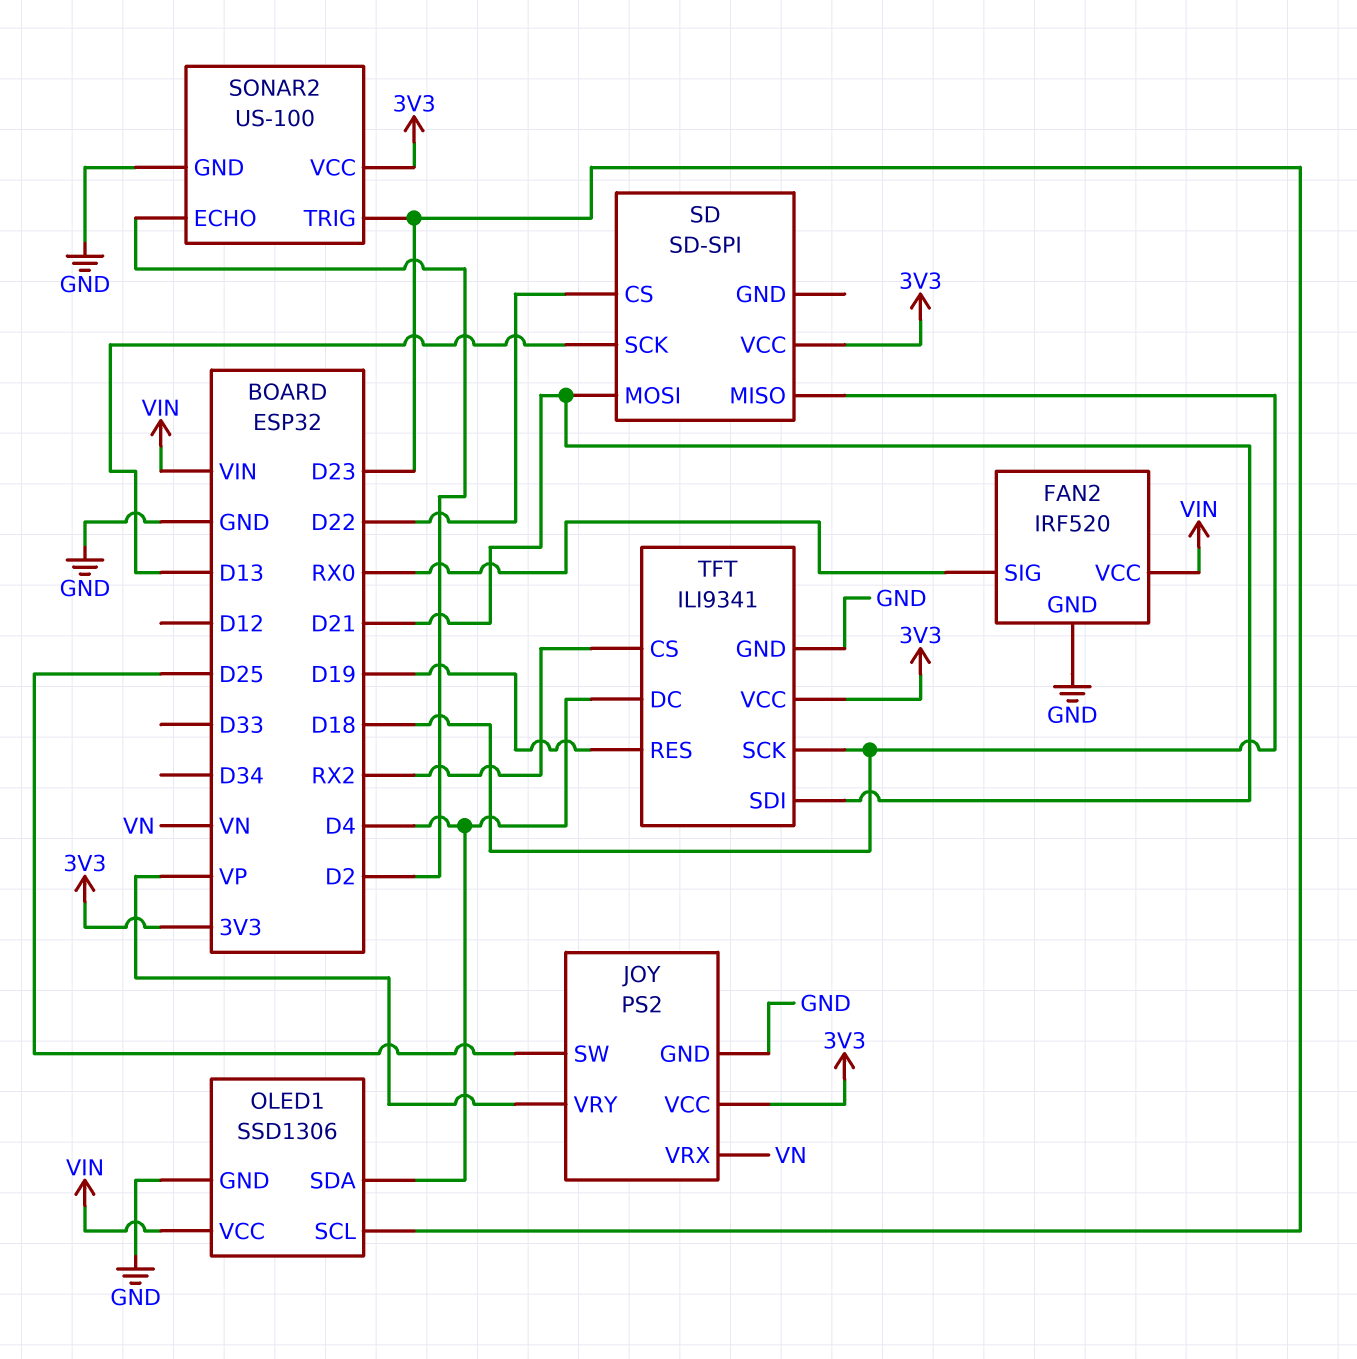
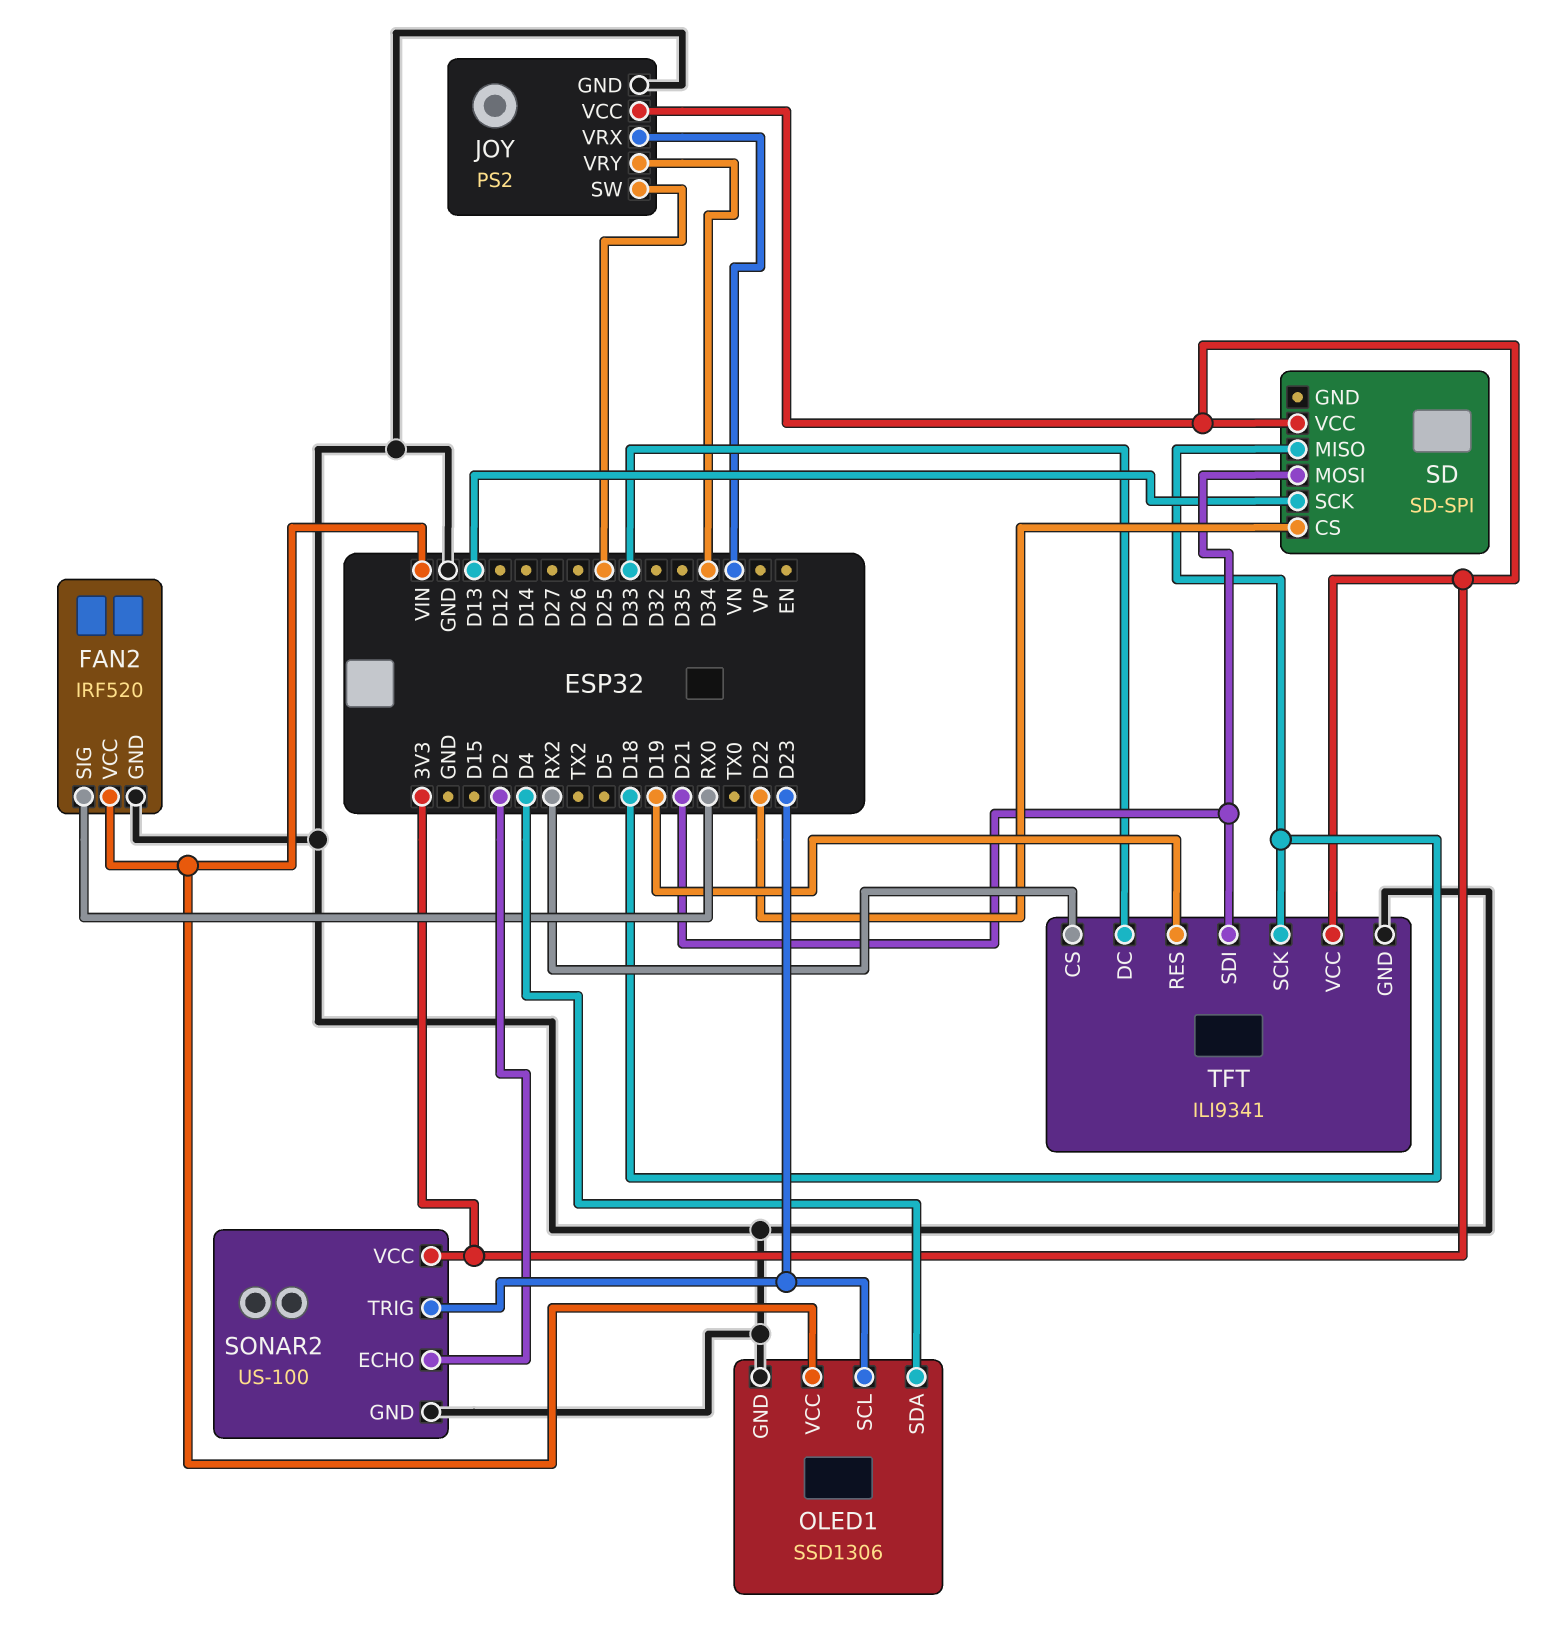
JOY pin VRY: VP -> D34
TFT pin DC: D4 -> D33

